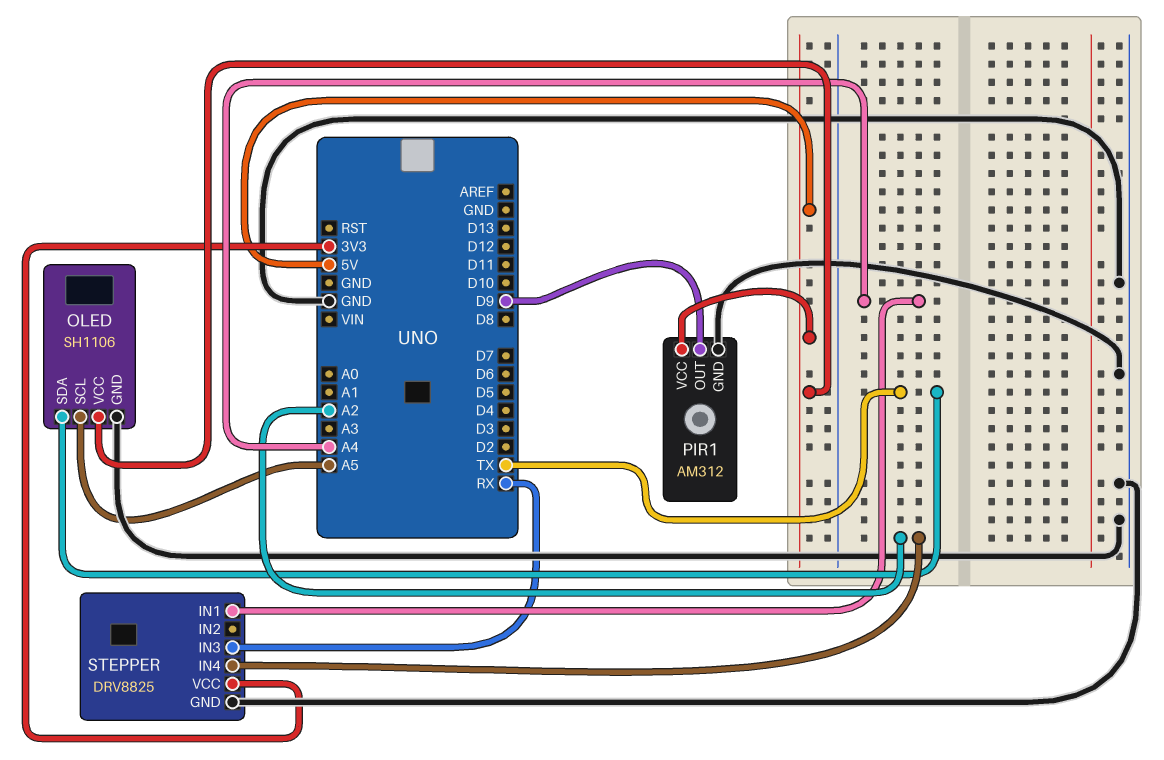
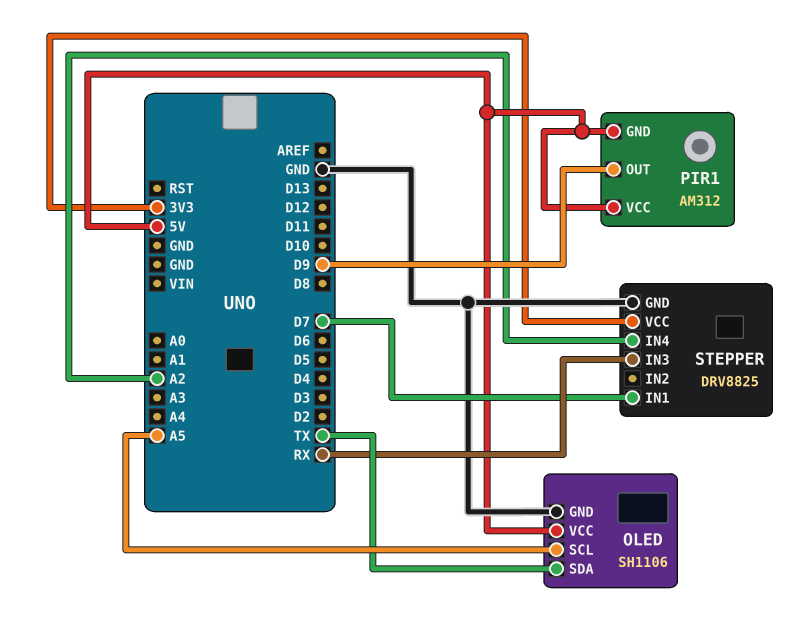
PIR1 pin GND: GND -> 5V
STEPPER pin IN1: A4 -> D7

